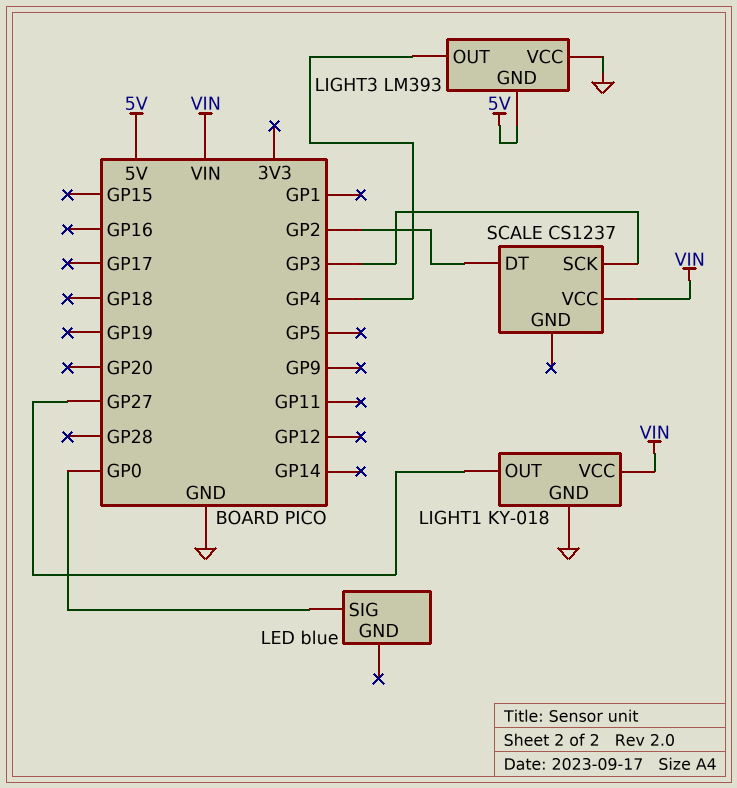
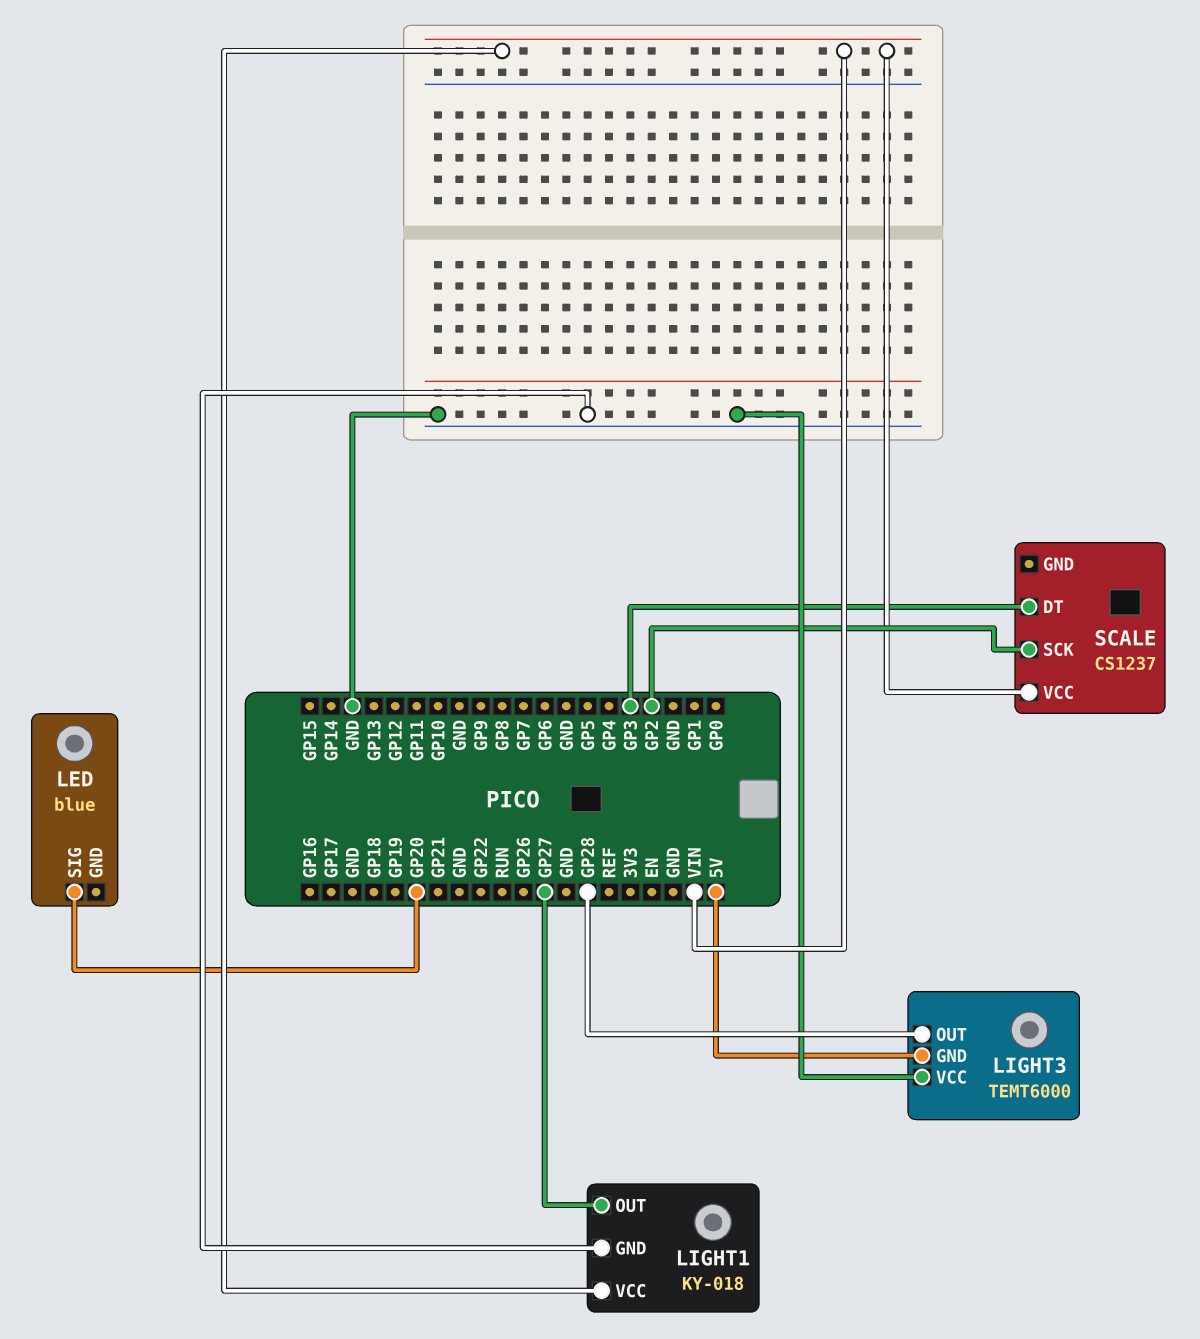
LED pin SIG: GP0 -> GP20
LIGHT3: LM393 -> TEMT6000
LIGHT3 pin OUT: GP4 -> GP28
SCALE pin DT: GP2 -> GP3
SCALE pin SCK: GP3 -> GP2

